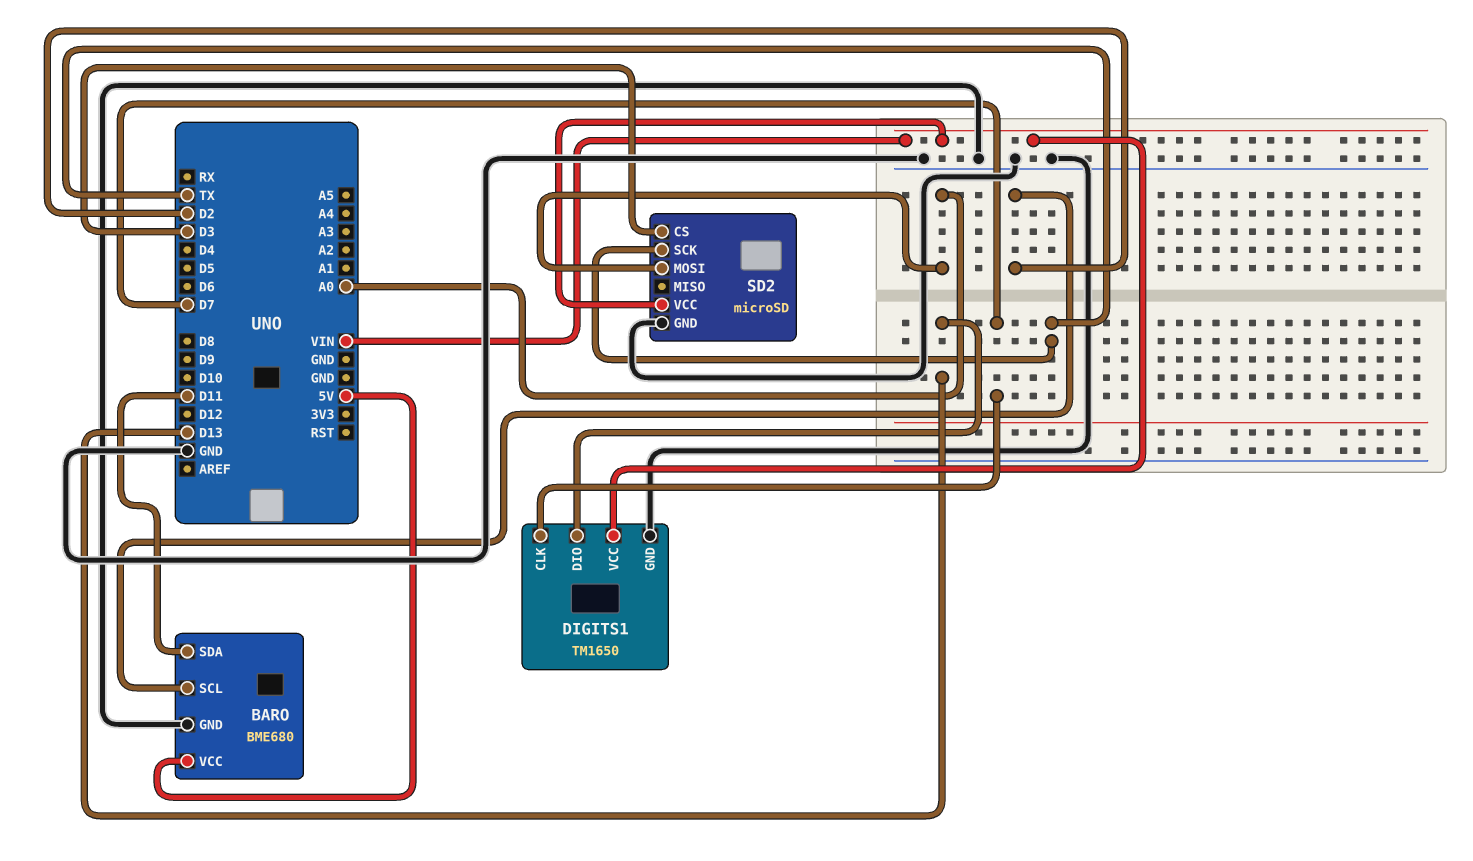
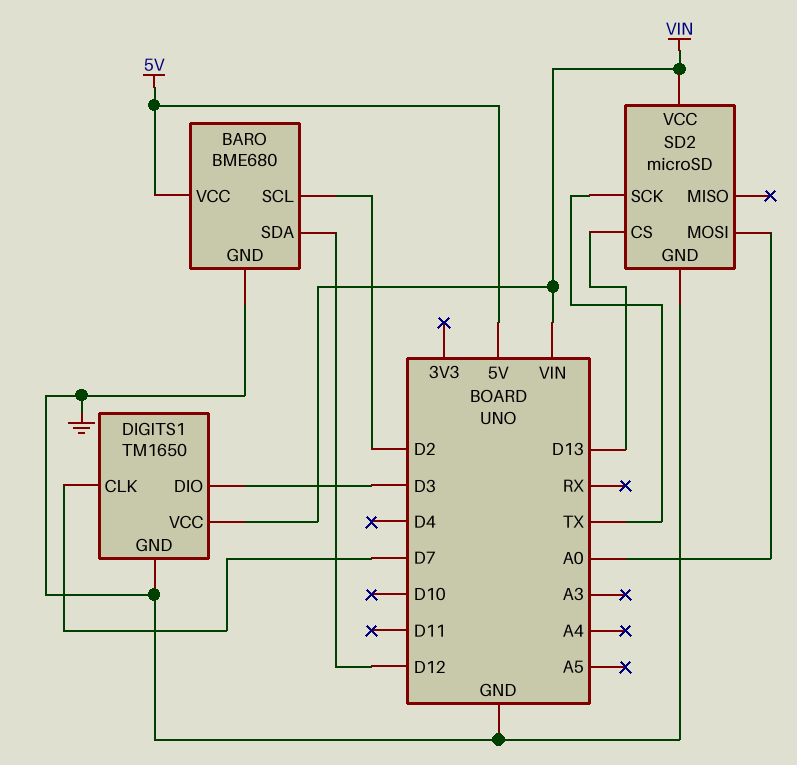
BARO pin SDA: D11 -> D12
DIGITS1 pin DIO: D13 -> D3
SD2 pin CS: D3 -> D13

